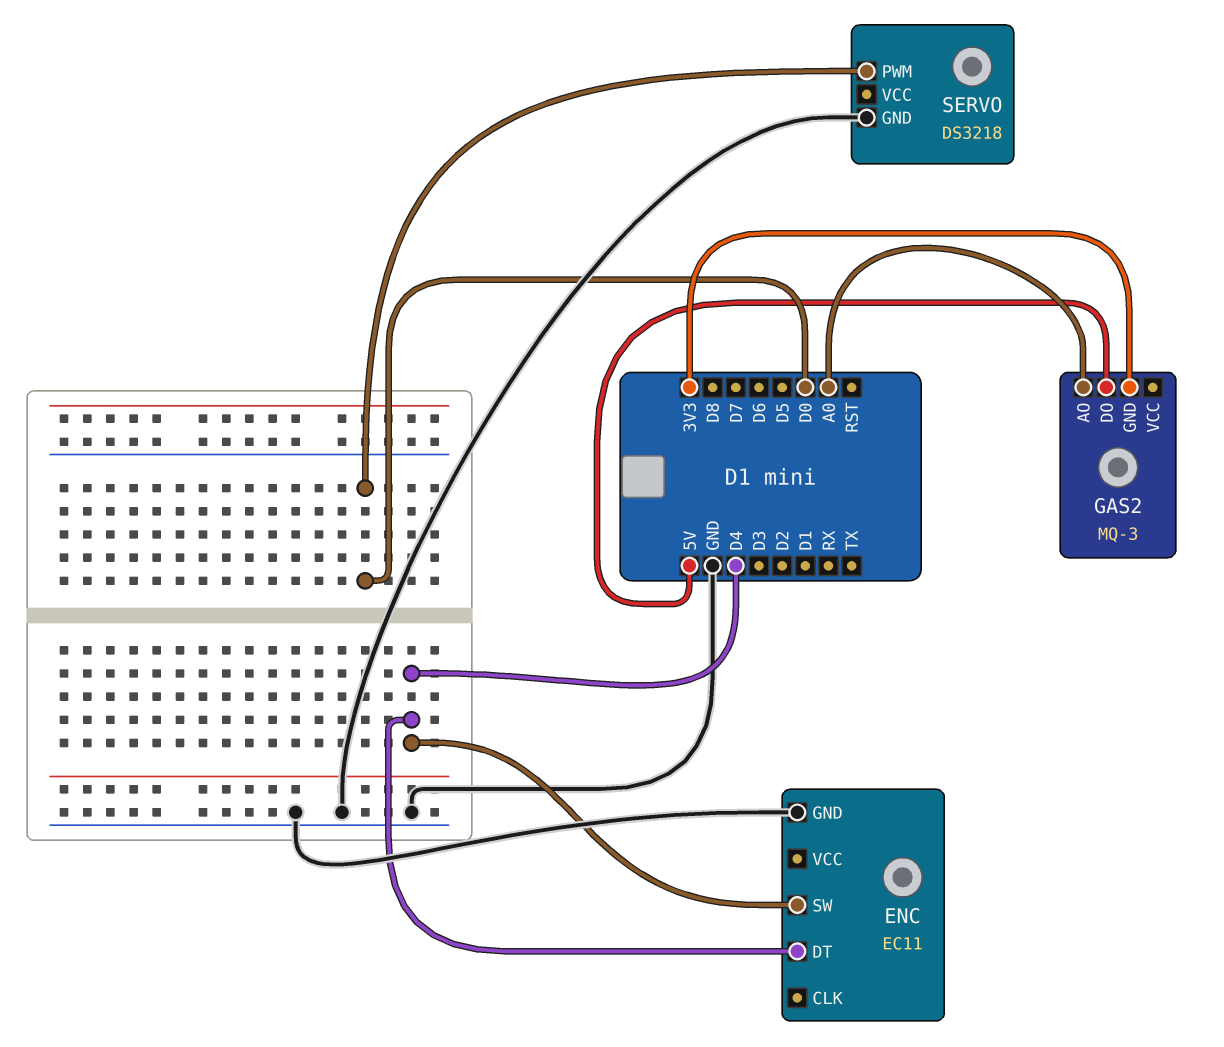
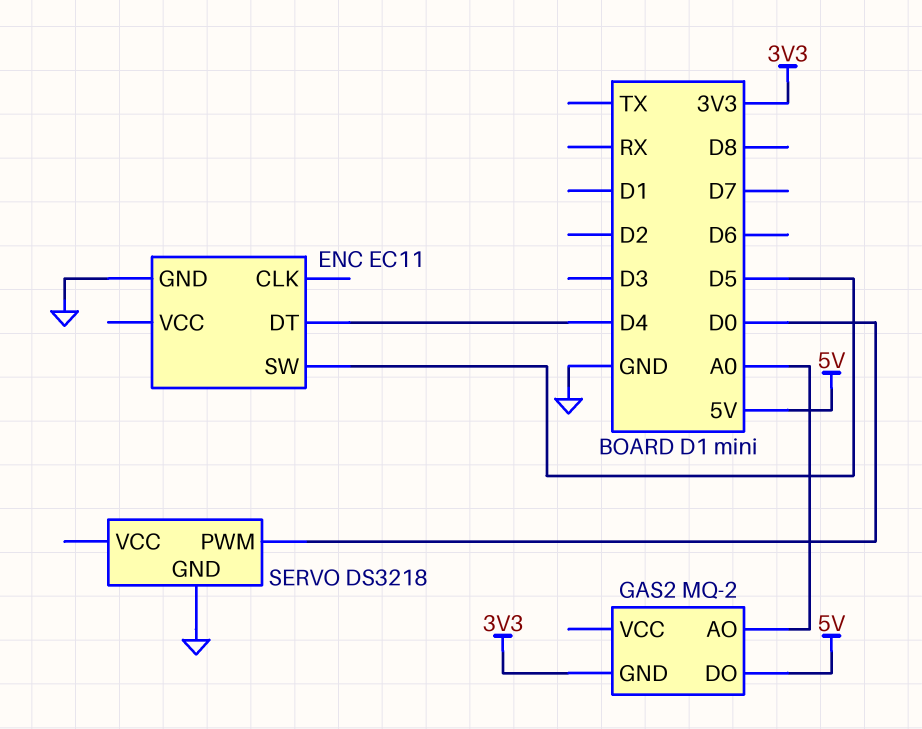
ENC pin SW: D4 -> D5
GAS2: MQ-3 -> MQ-2

